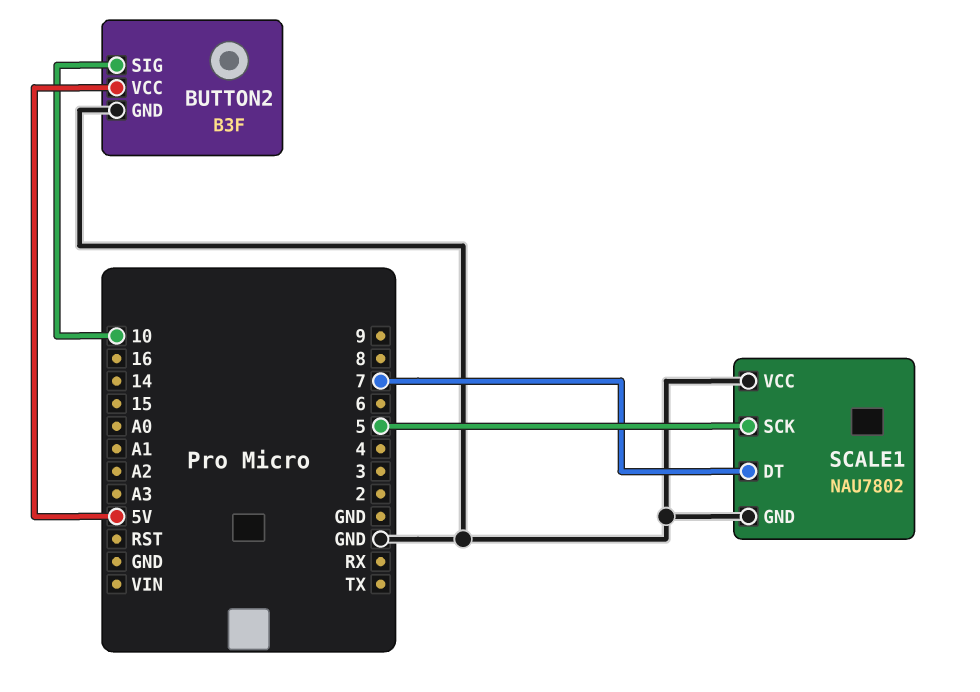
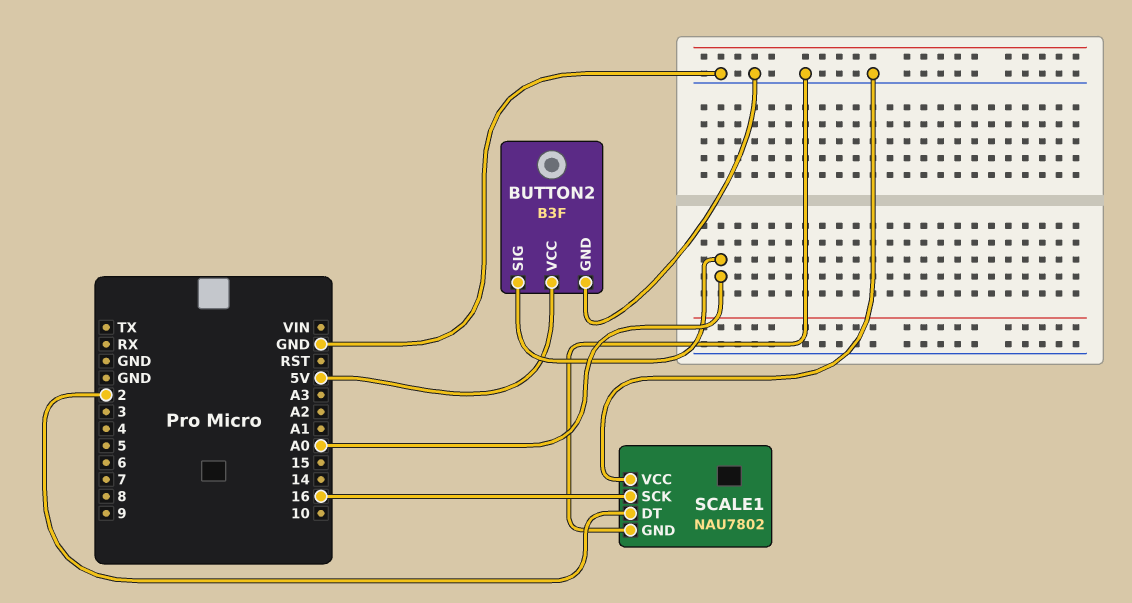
BUTTON2 pin SIG: 10 -> A0
SCALE1 pin DT: 7 -> 2
SCALE1 pin SCK: 5 -> 16

